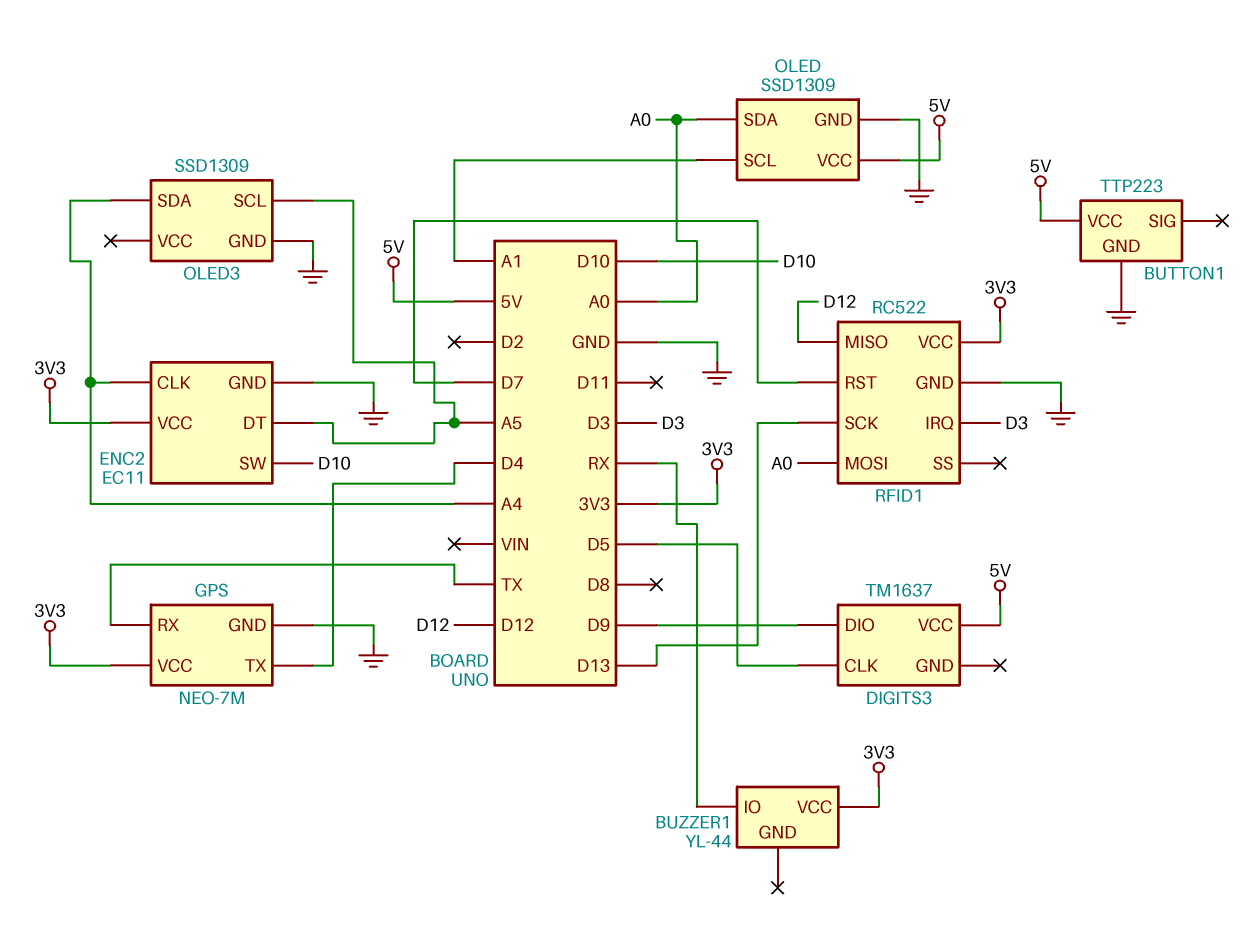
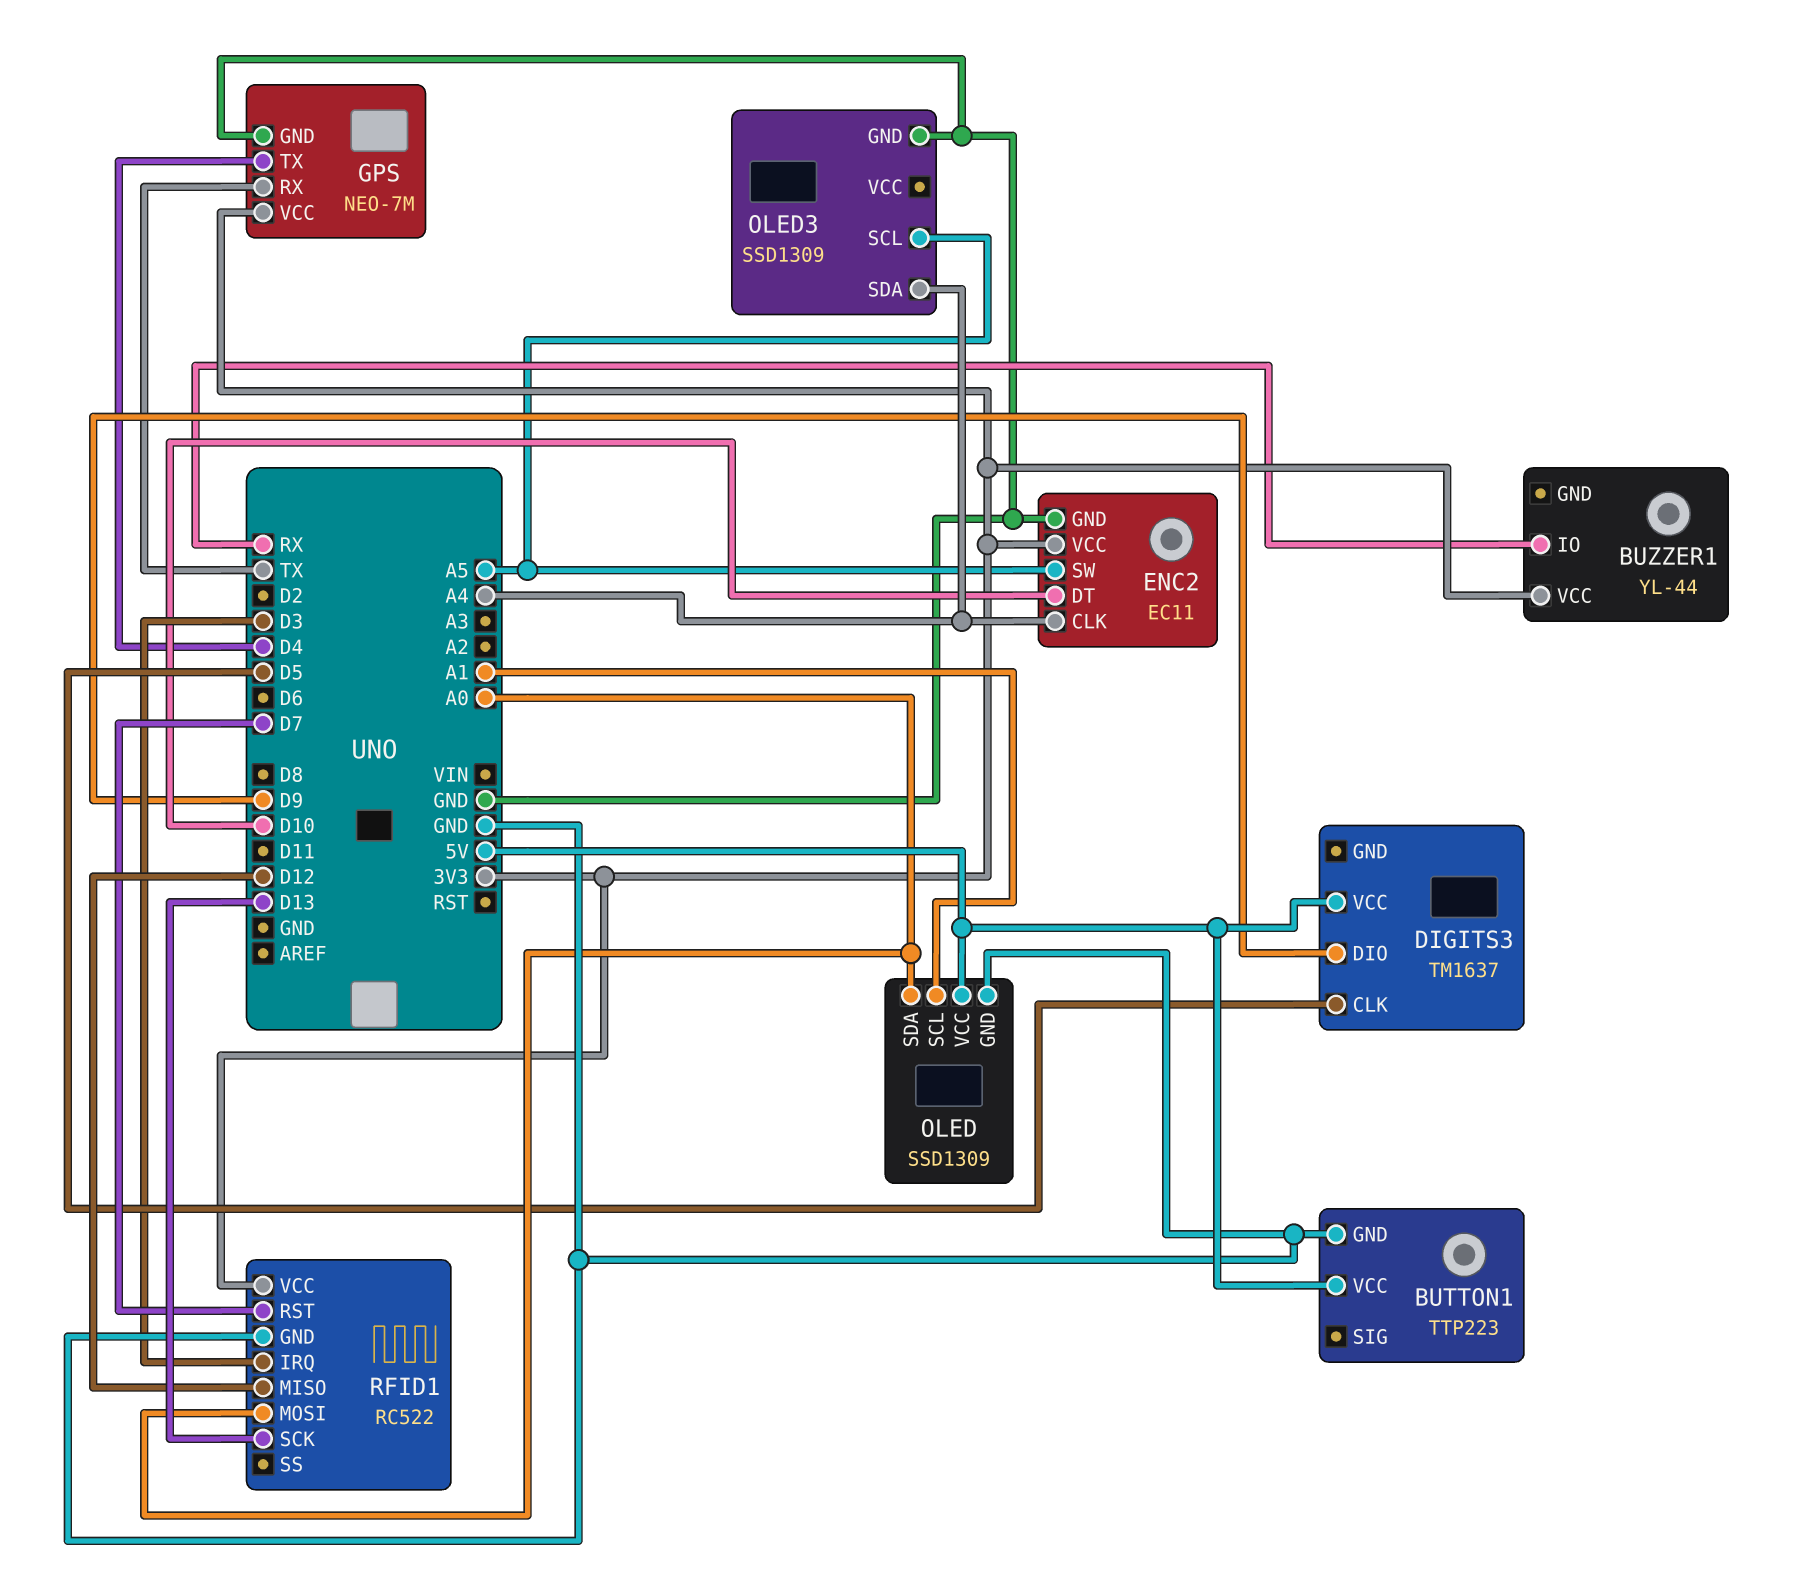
ENC2 pin DT: A5 -> D10
ENC2 pin SW: D10 -> A5

